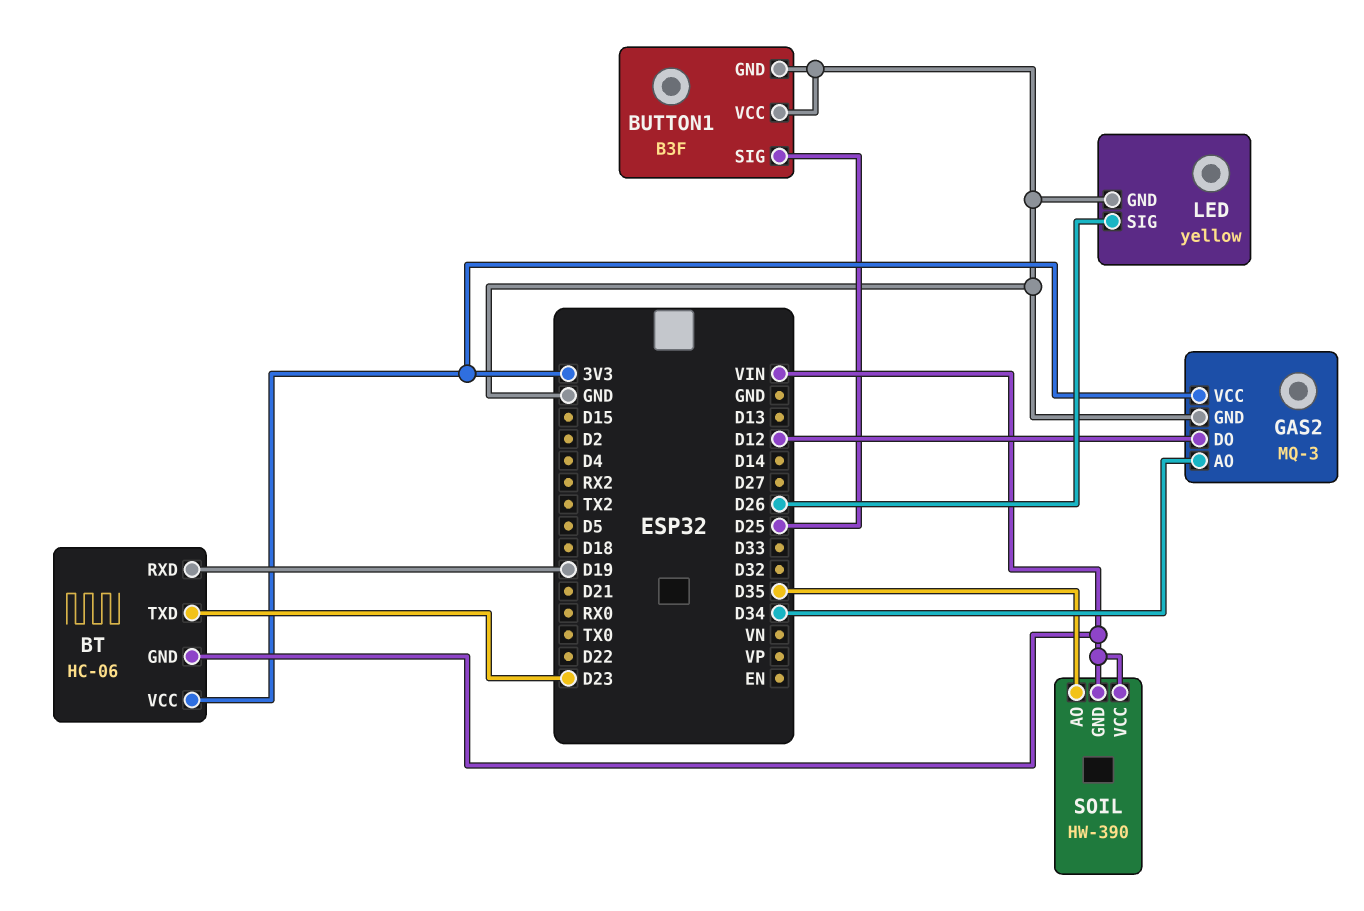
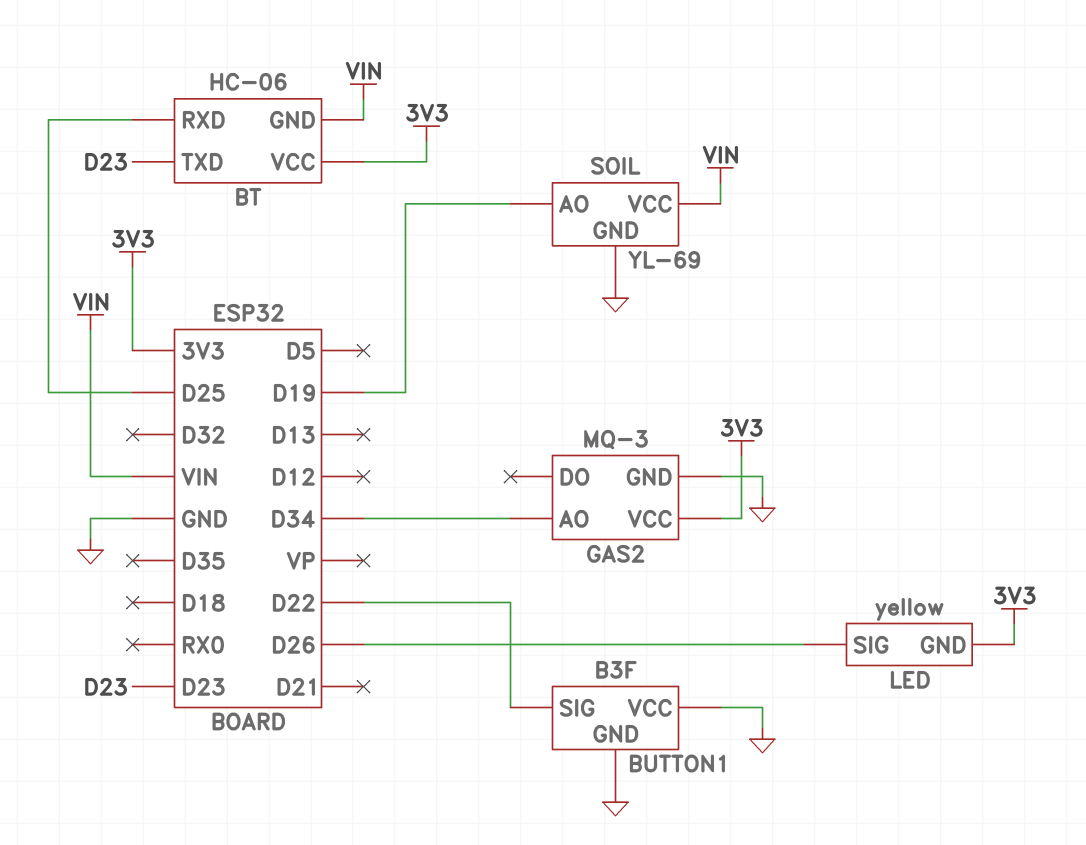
BT pin RXD: D19 -> D25
BUTTON1 pin SIG: D25 -> D22
GAS2 pin DO: D12 -> none
LED pin GND: GND -> 3V3
SOIL: HW-390 -> YL-69
SOIL pin AO: D35 -> D19
SOIL pin GND: VIN -> GND

